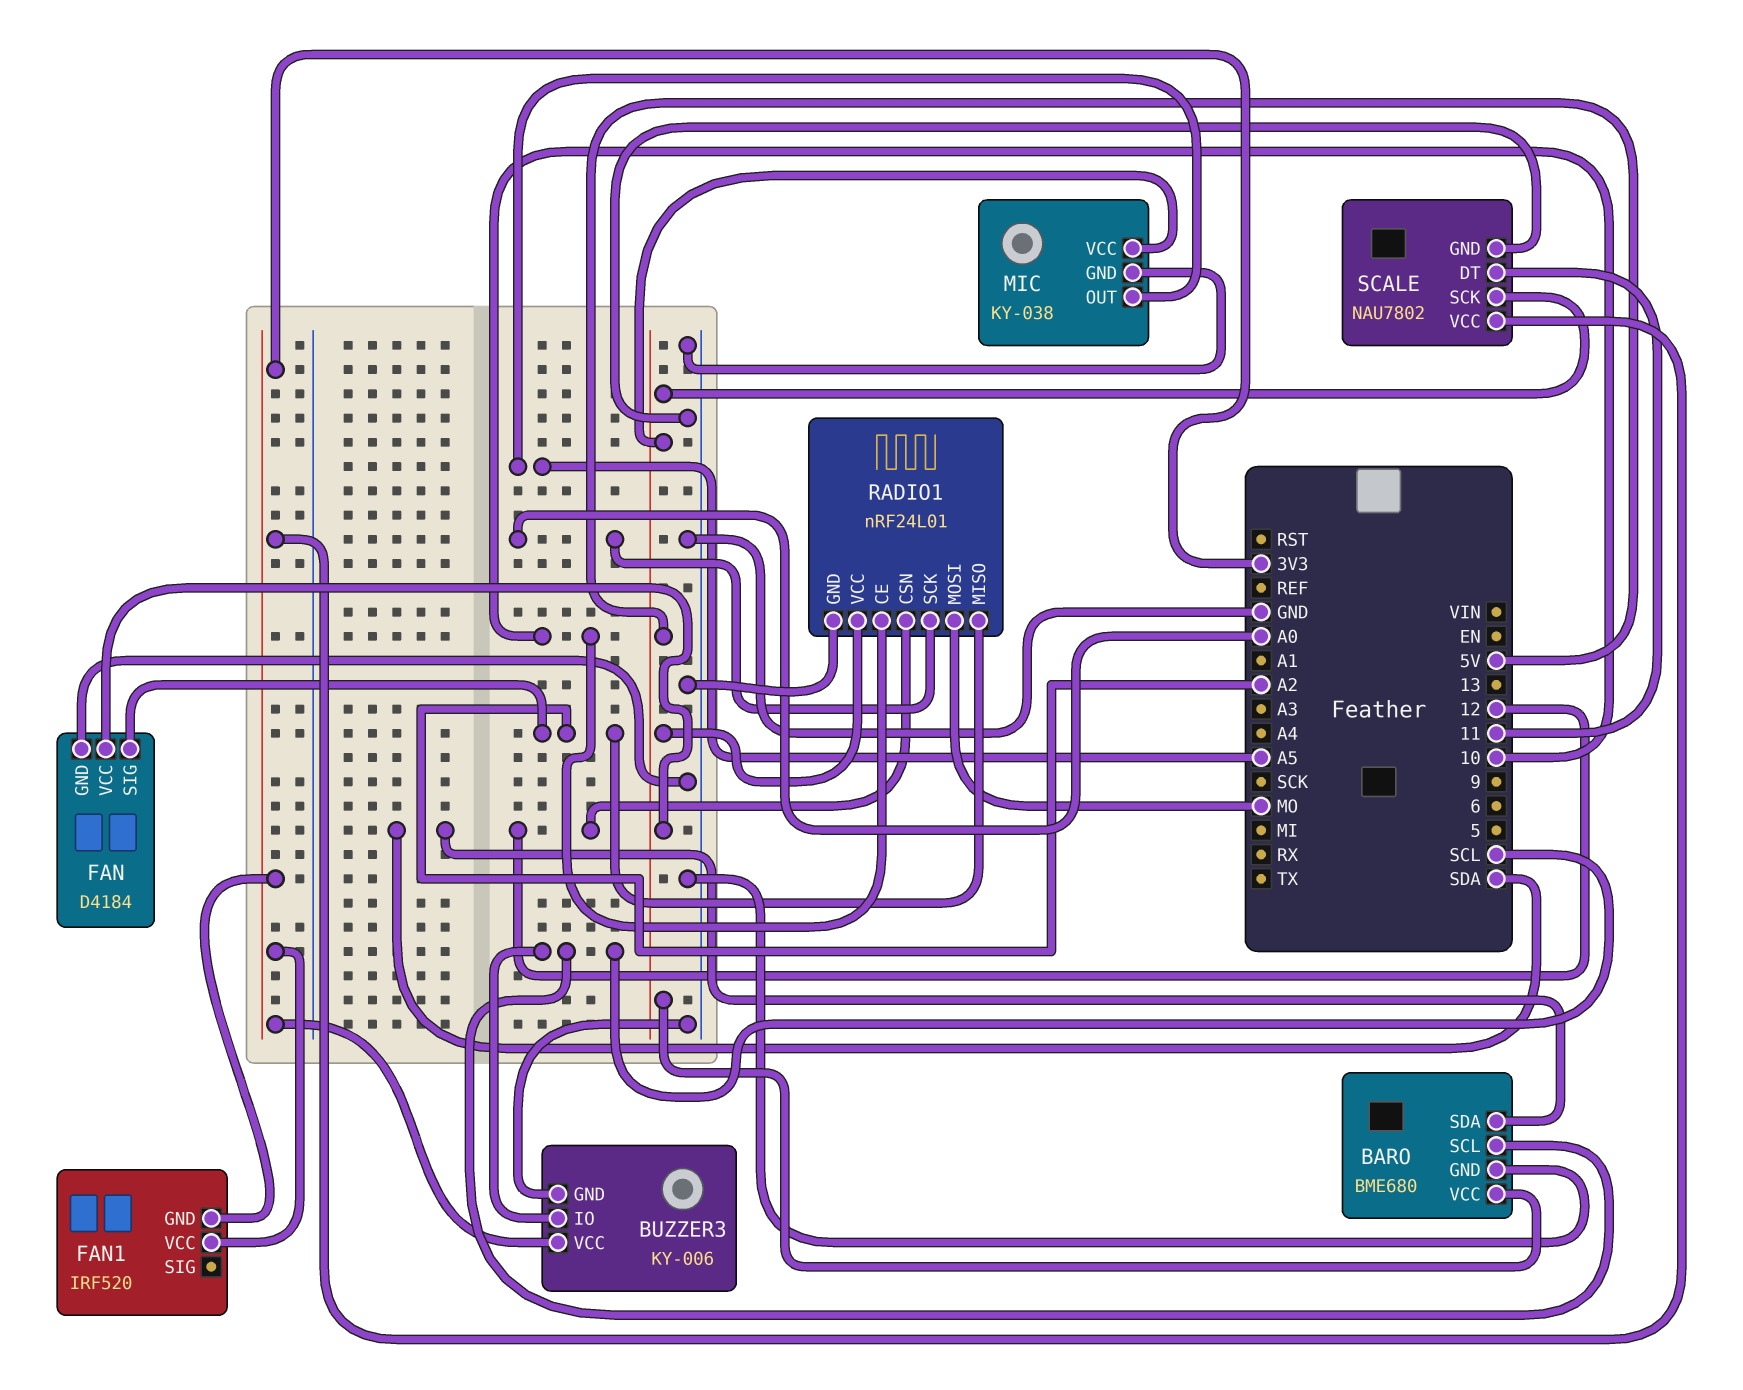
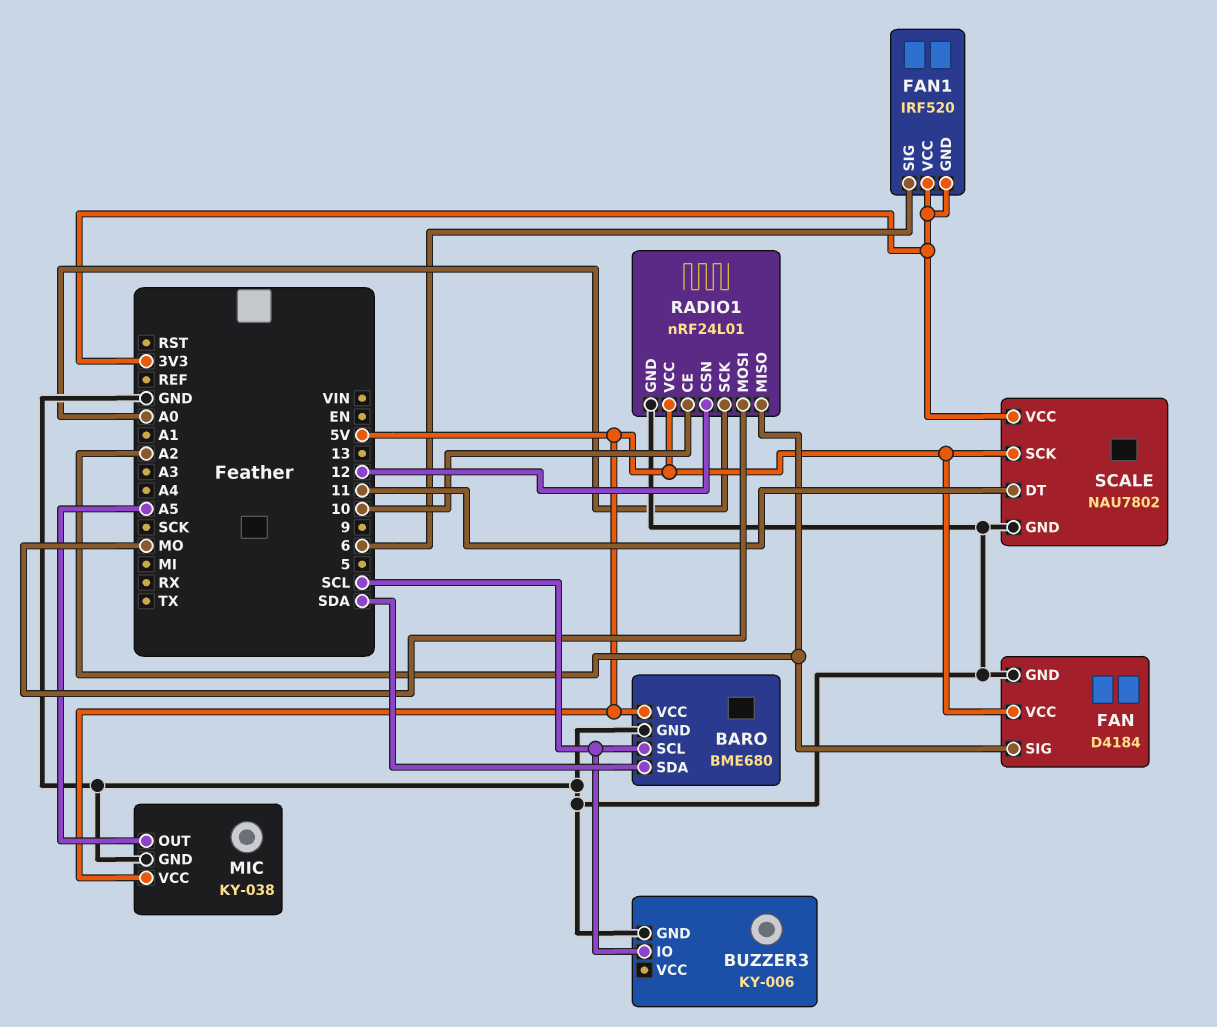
BUZZER3 pin VCC: 3V3 -> none
FAN1 pin SIG: none -> 6

